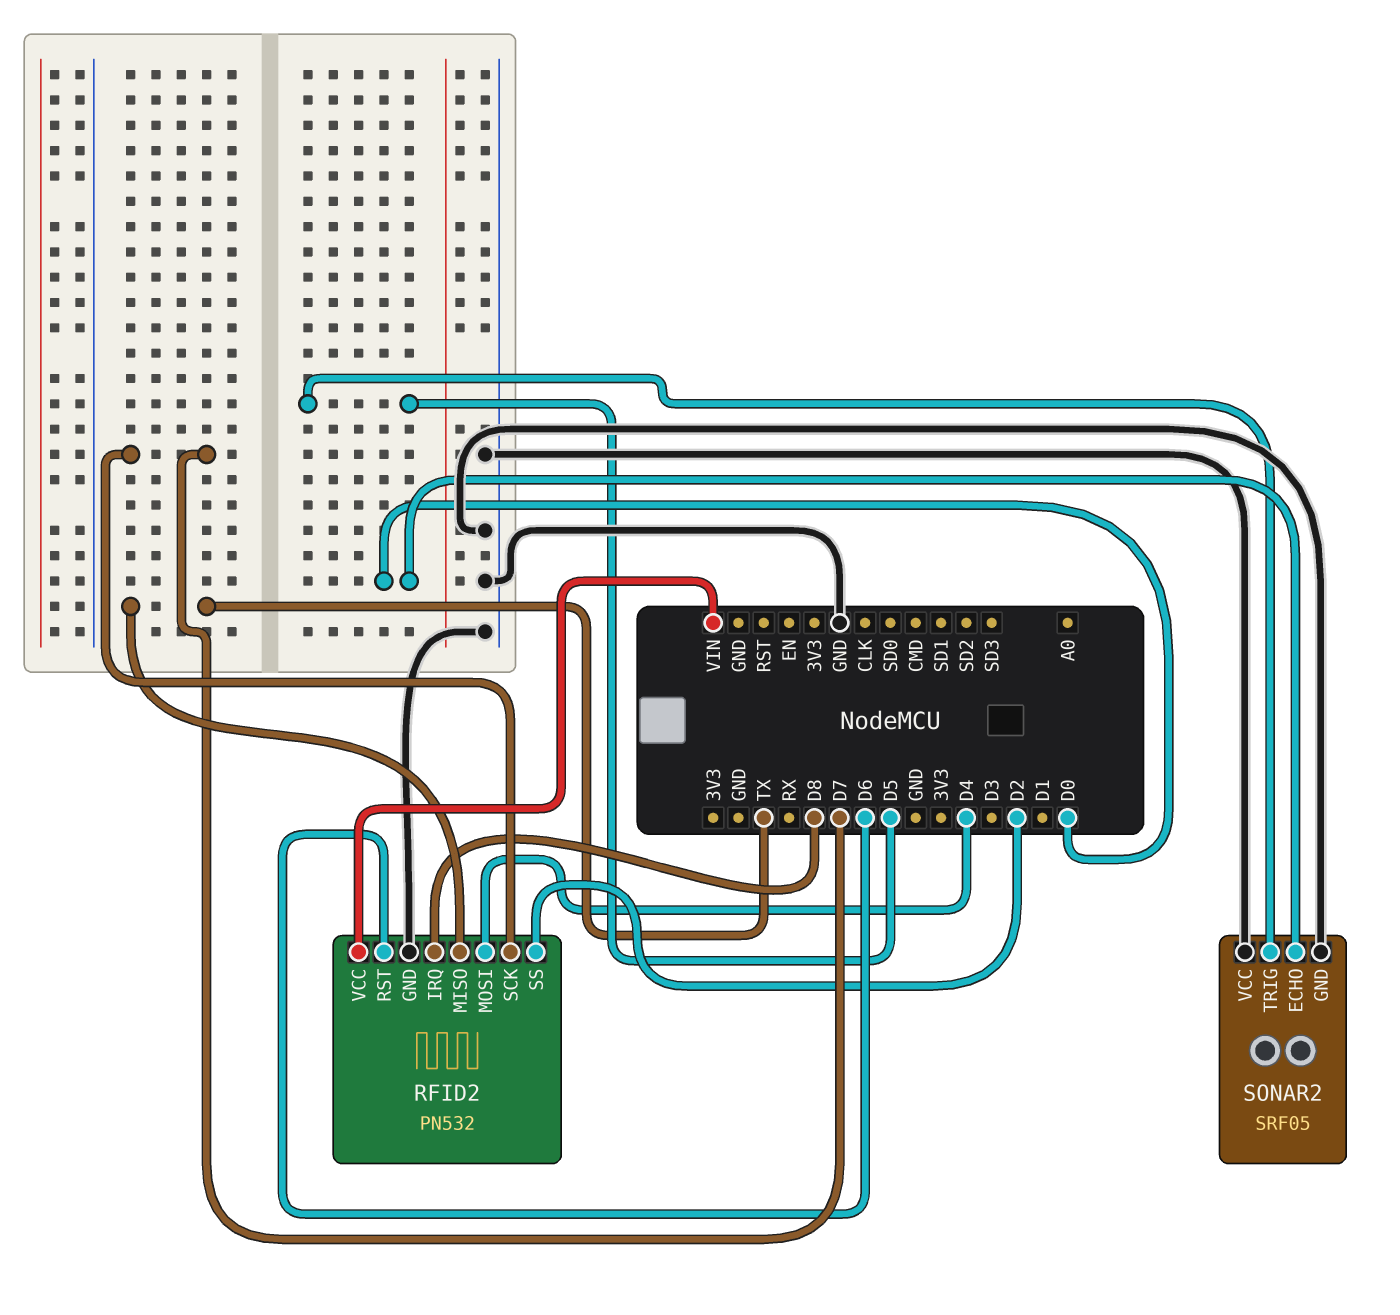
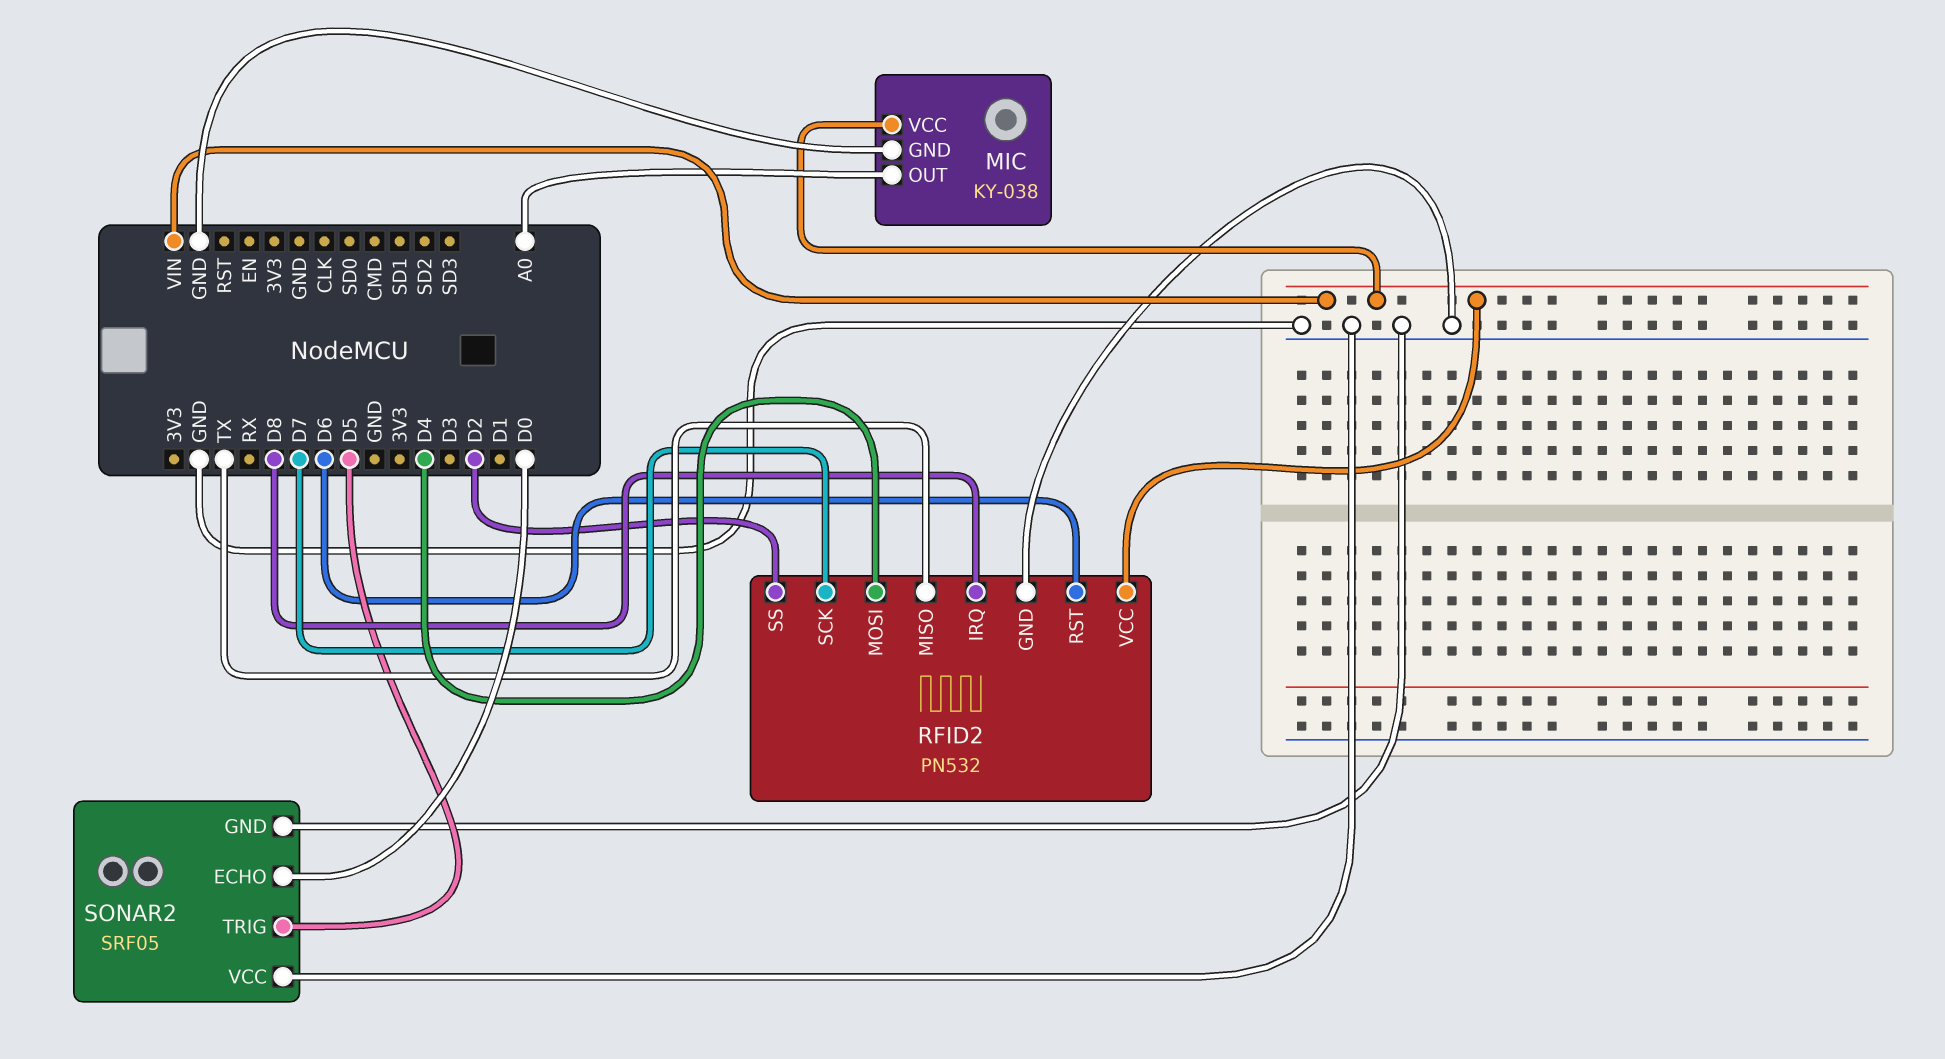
MIC: none -> KY-038
MIC pin GND: none -> GND
MIC pin OUT: none -> A0
MIC pin VCC: none -> VIN

